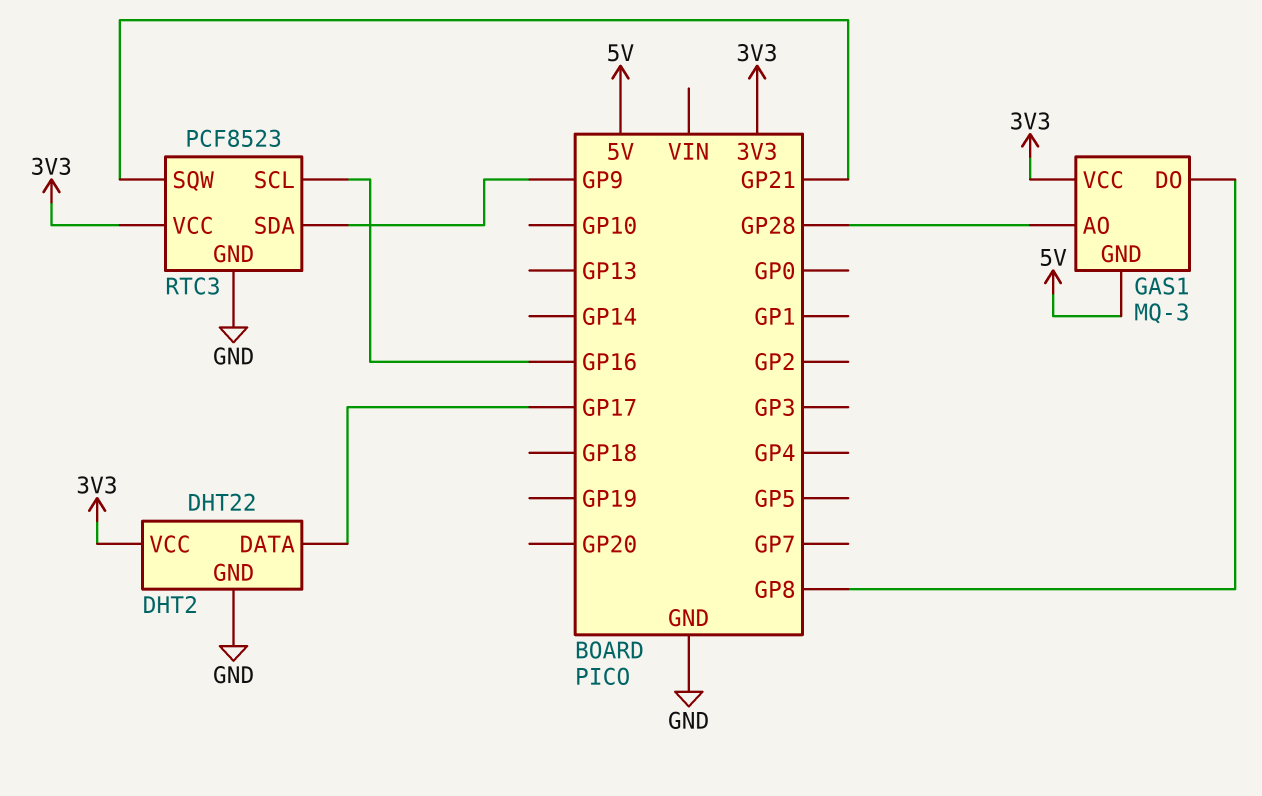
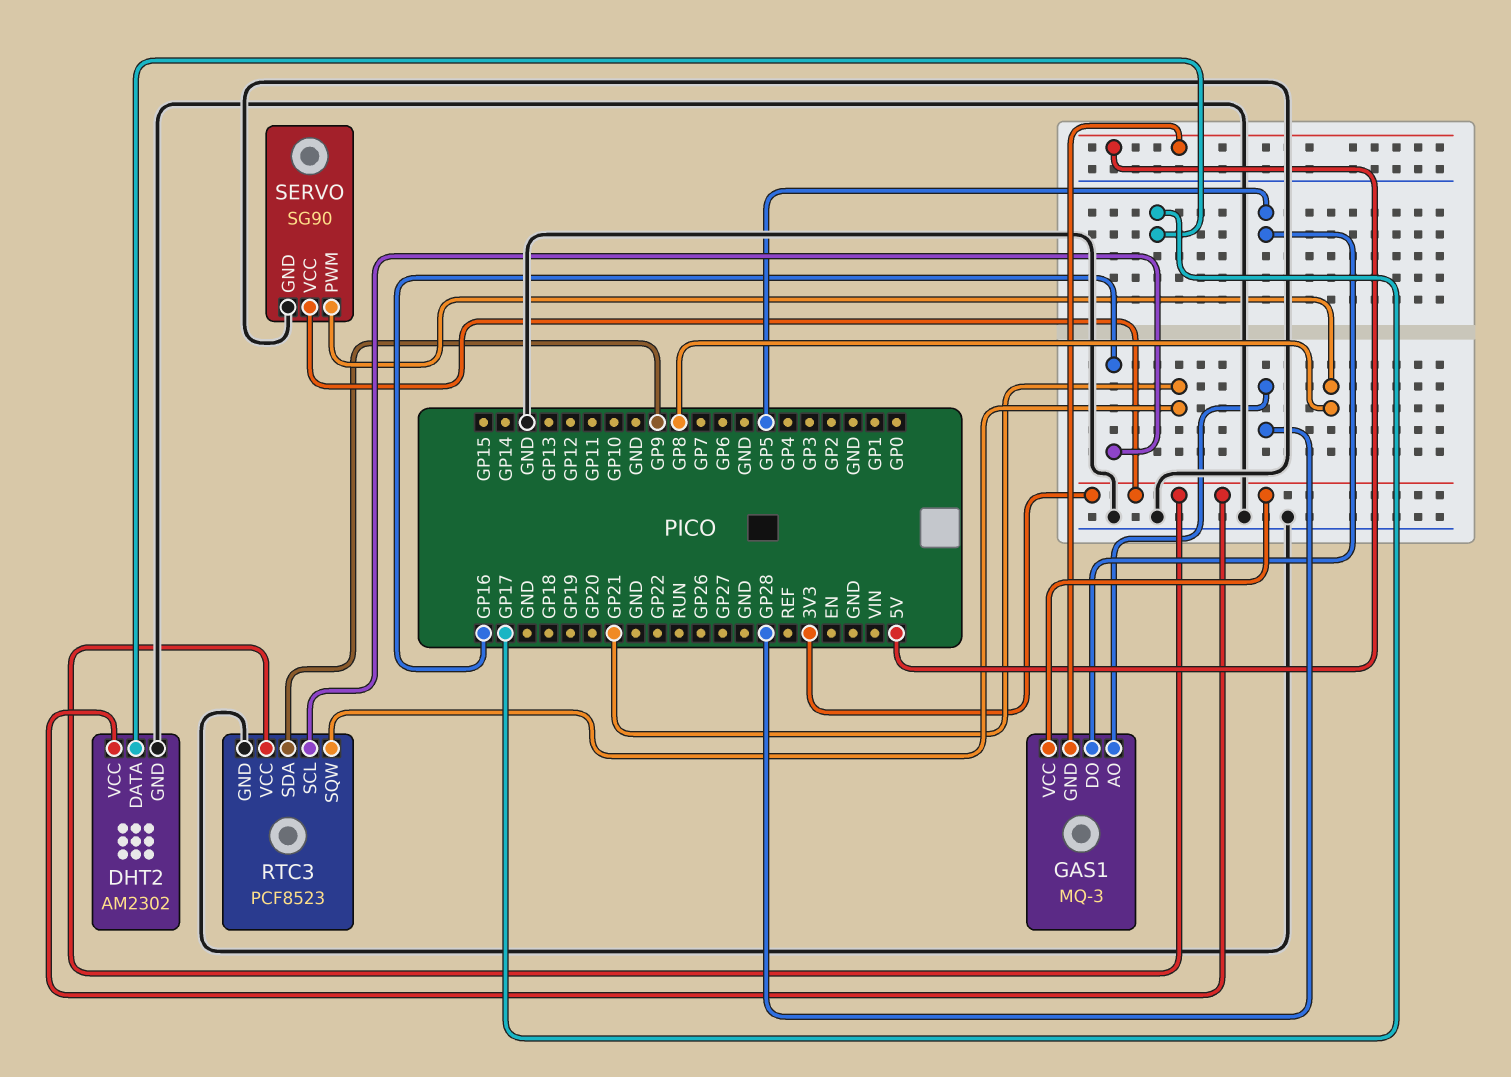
DHT2: DHT22 -> AM2302
GAS1 pin DO: GP8 -> GP5
SERVO: none -> SG90
SERVO pin GND: none -> GND
SERVO pin PWM: none -> GP8
SERVO pin VCC: none -> 3V3

